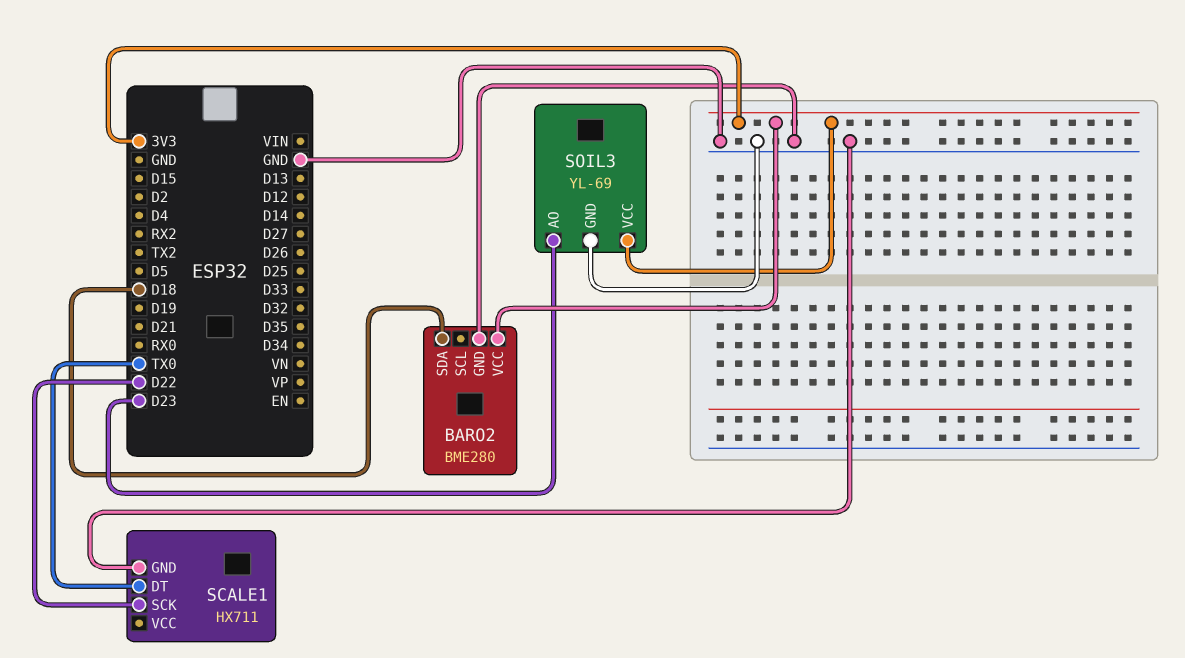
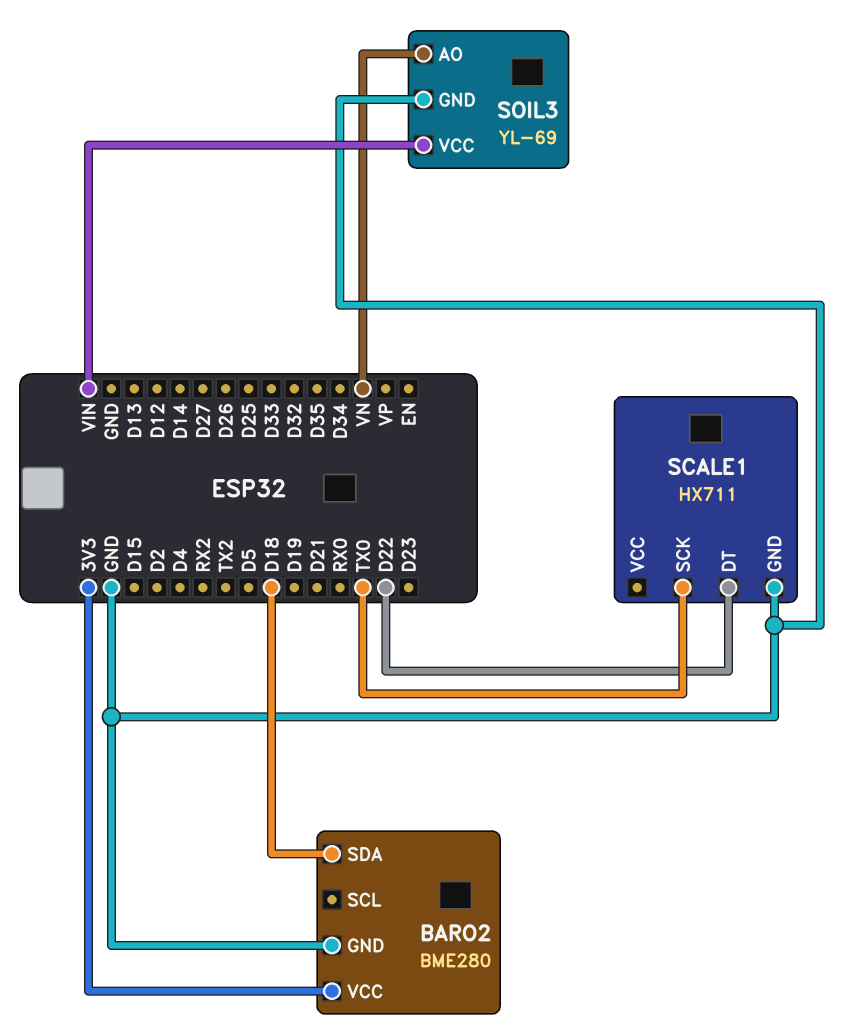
SCALE1 pin DT: TX0 -> D22
SCALE1 pin SCK: D22 -> TX0
SOIL3 pin AO: D23 -> VN
SOIL3 pin VCC: 3V3 -> VIN

